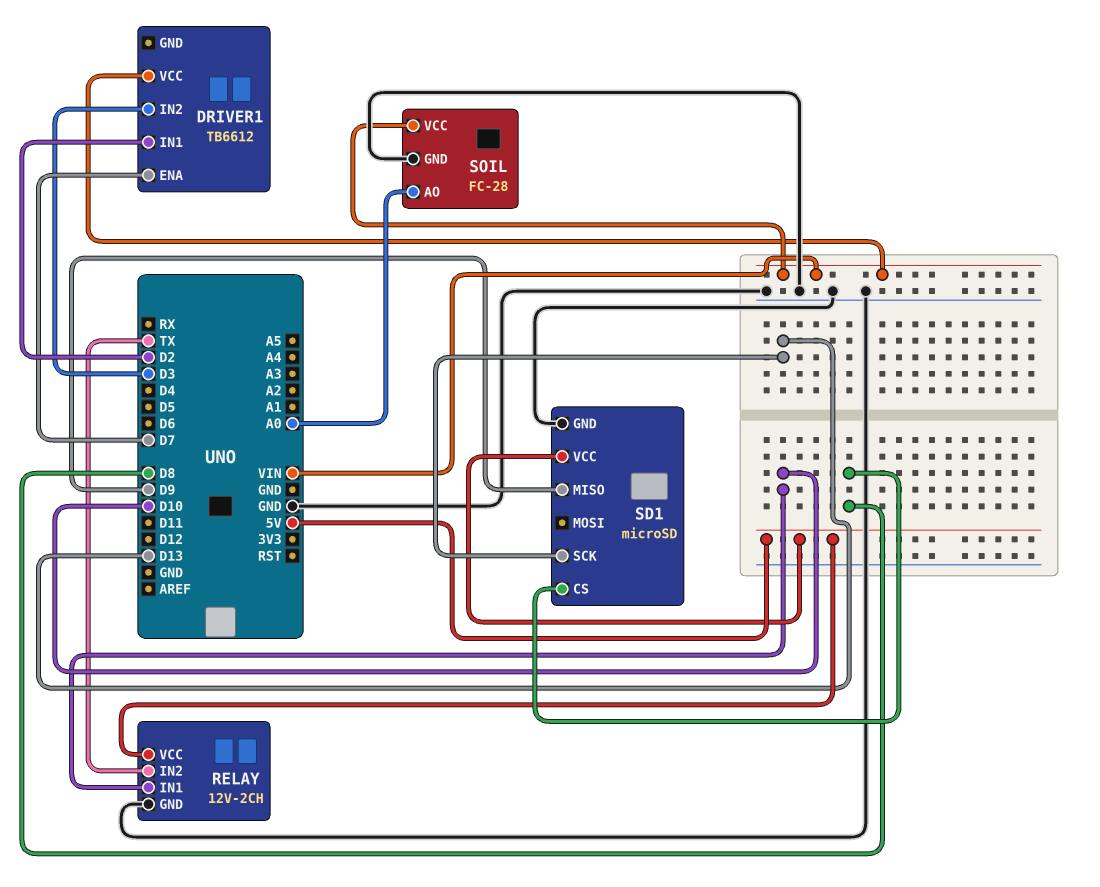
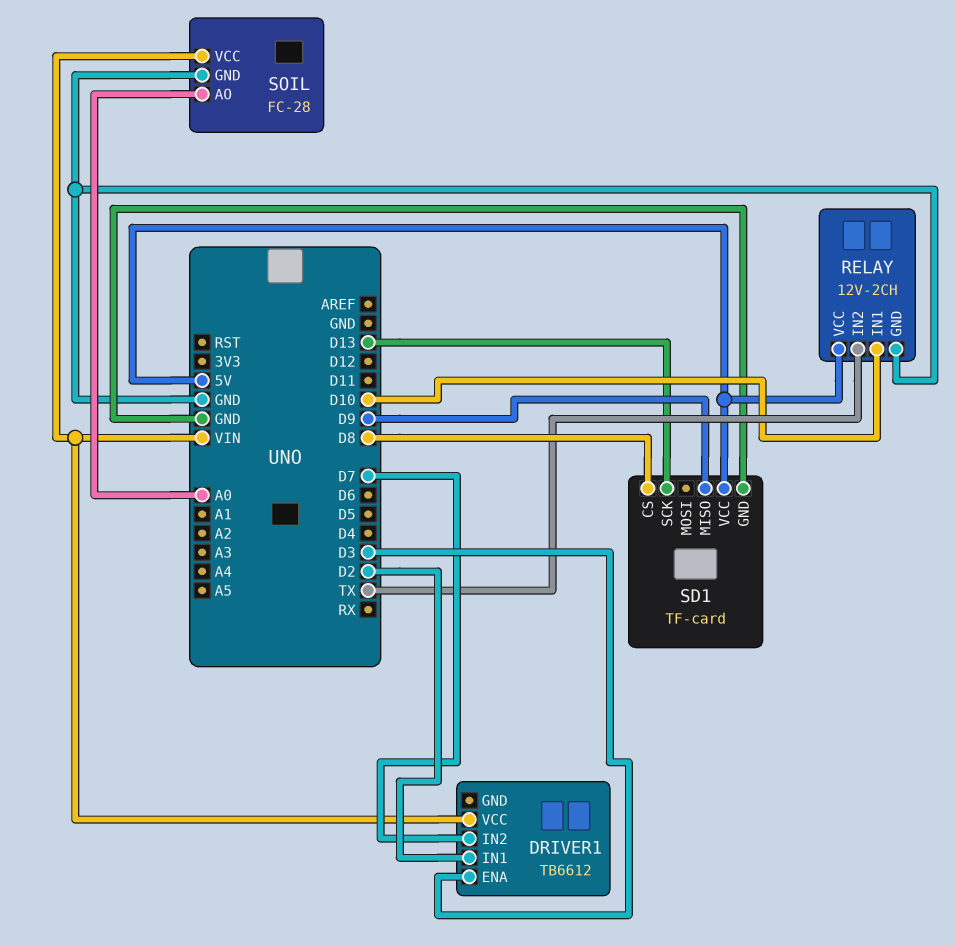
DRIVER1 pin ENA: D7 -> D3
DRIVER1 pin IN2: D3 -> D7
SD1: microSD -> TF-card

